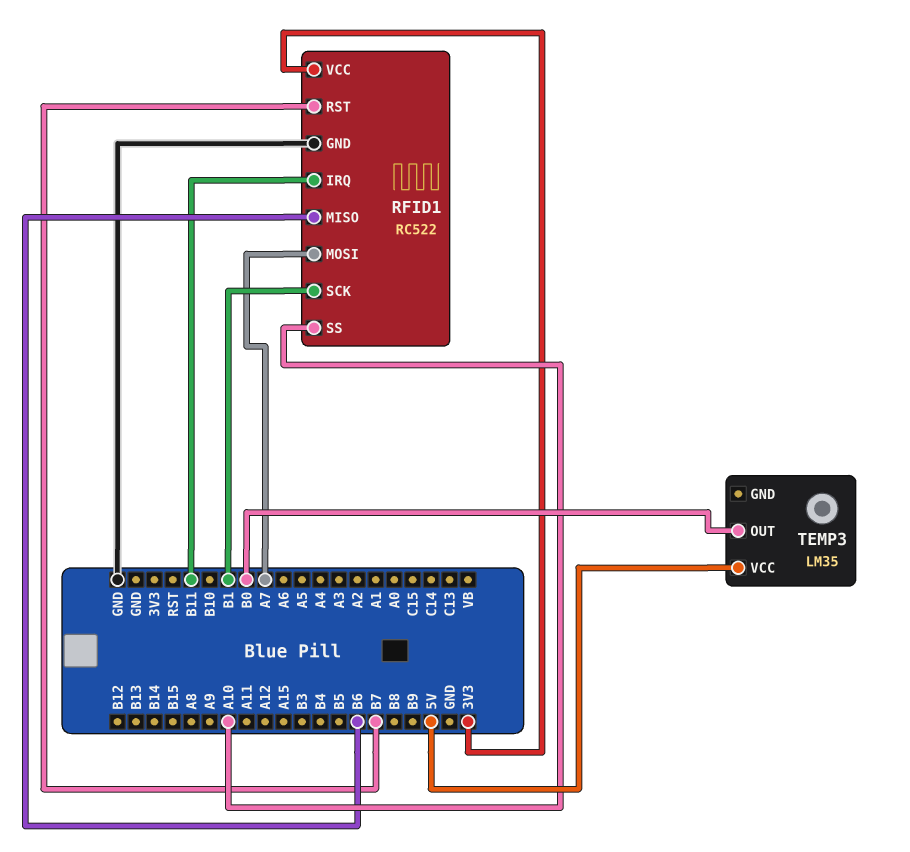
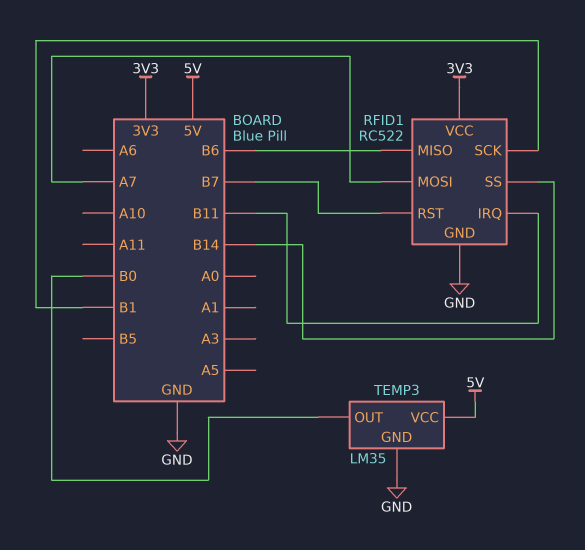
RFID1 pin SS: A10 -> B14
TEMP3 pin GND: none -> GND

